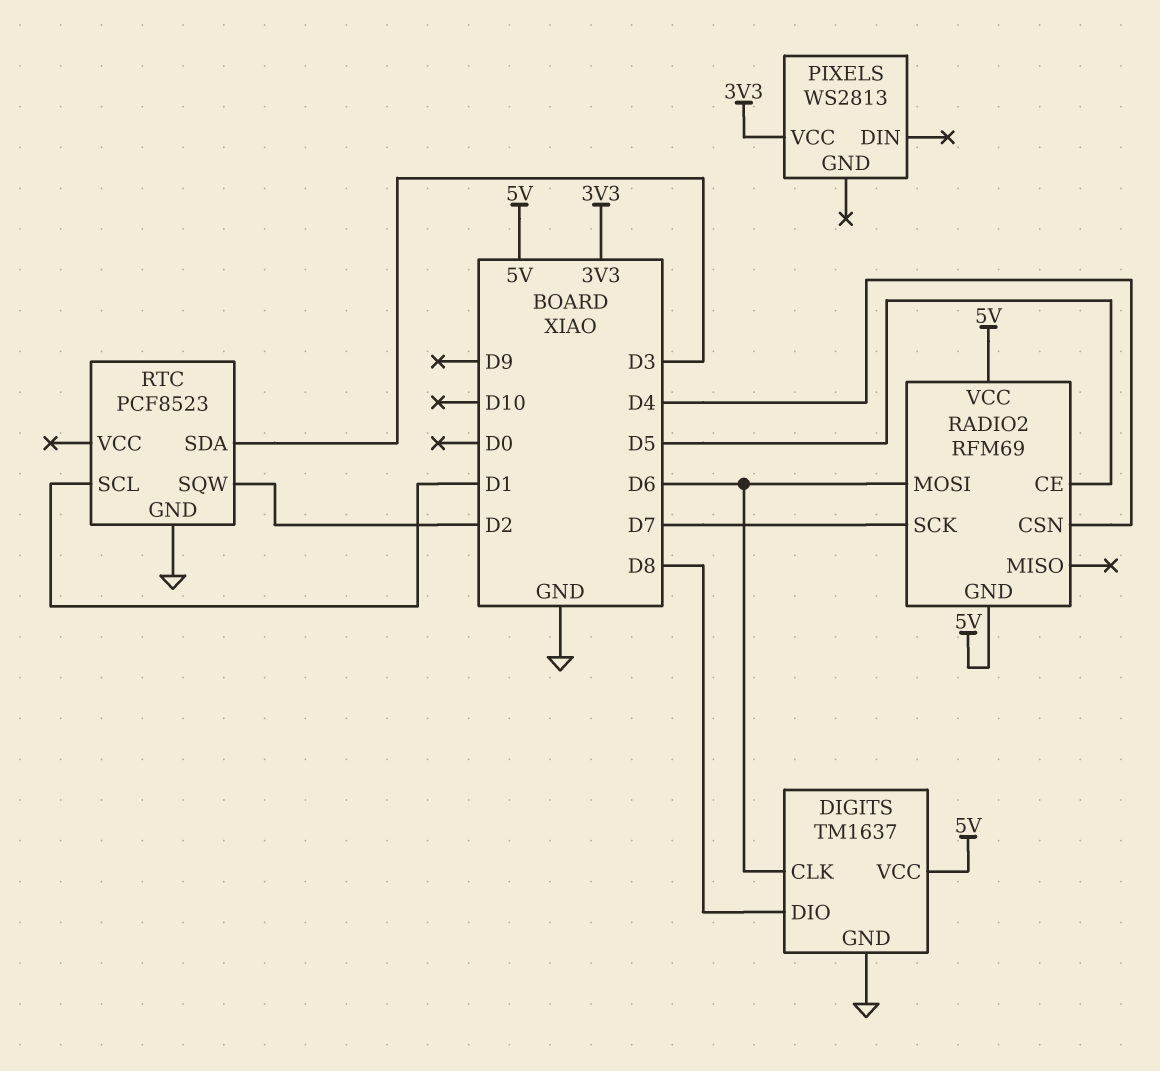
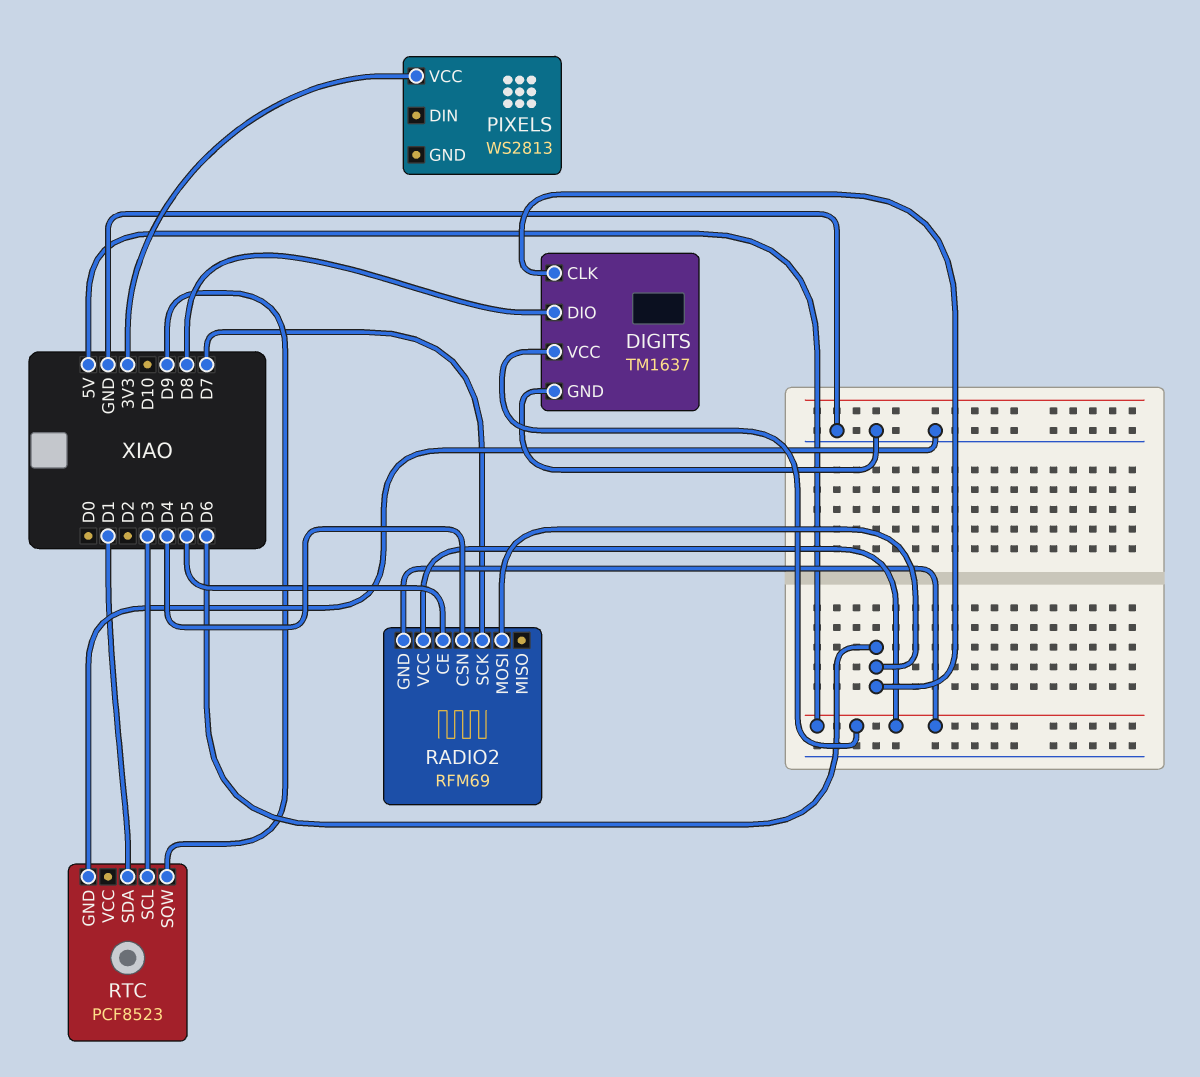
RTC pin SCL: D1 -> D3
RTC pin SDA: D3 -> D1
RTC pin SQW: D2 -> D9

